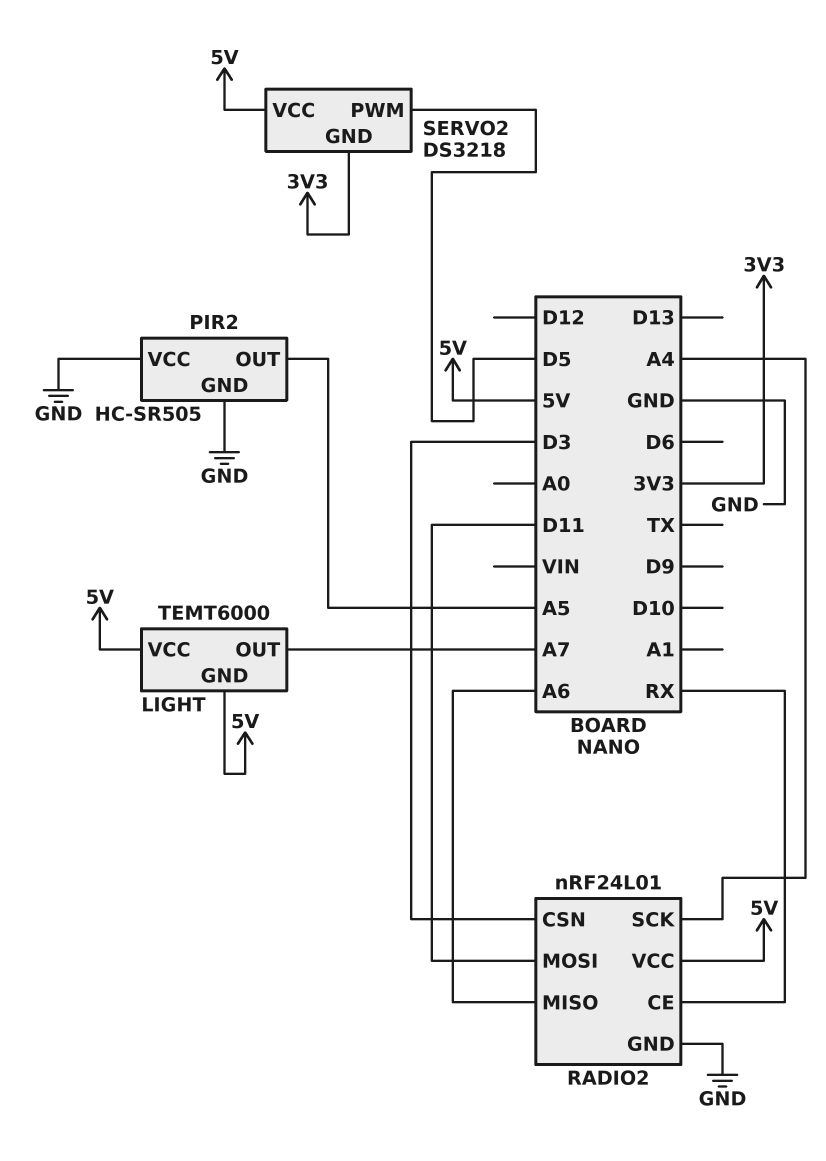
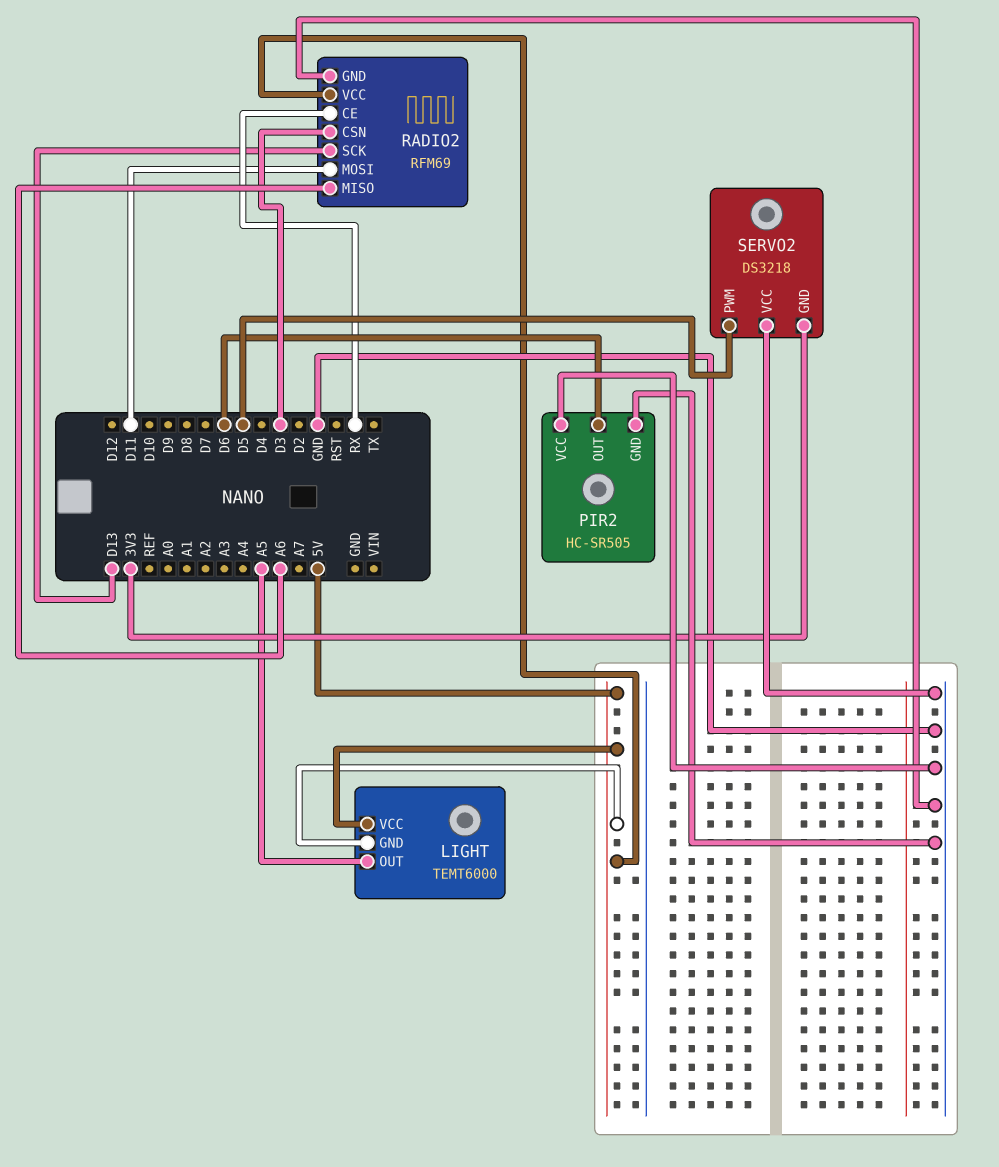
LIGHT pin OUT: A7 -> A5
PIR2 pin OUT: A5 -> D6
RADIO2: nRF24L01 -> RFM69
RADIO2 pin SCK: A4 -> D13
SERVO2 pin VCC: 5V -> GND

